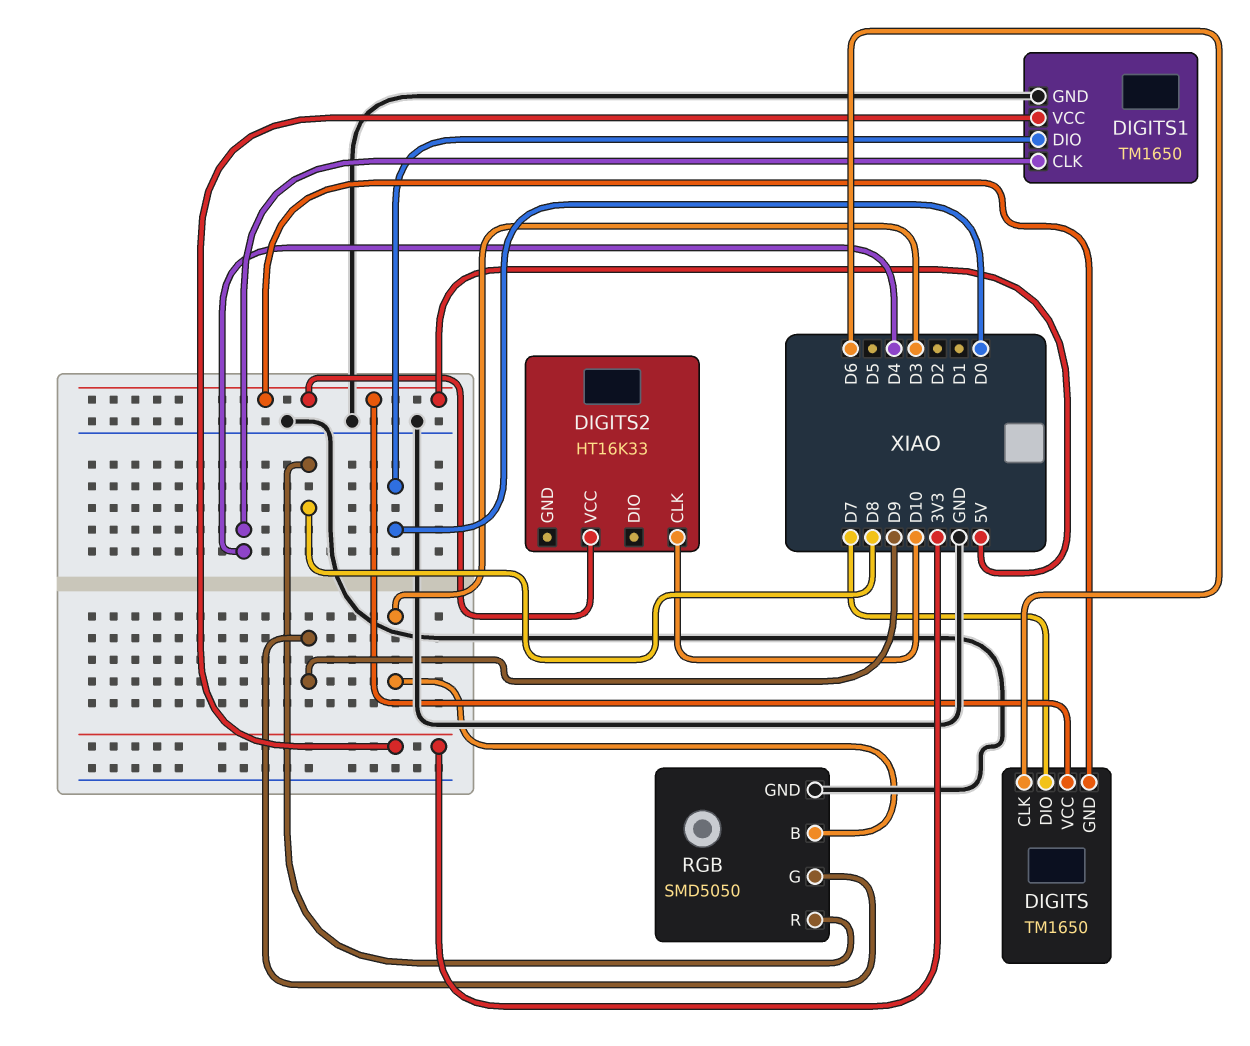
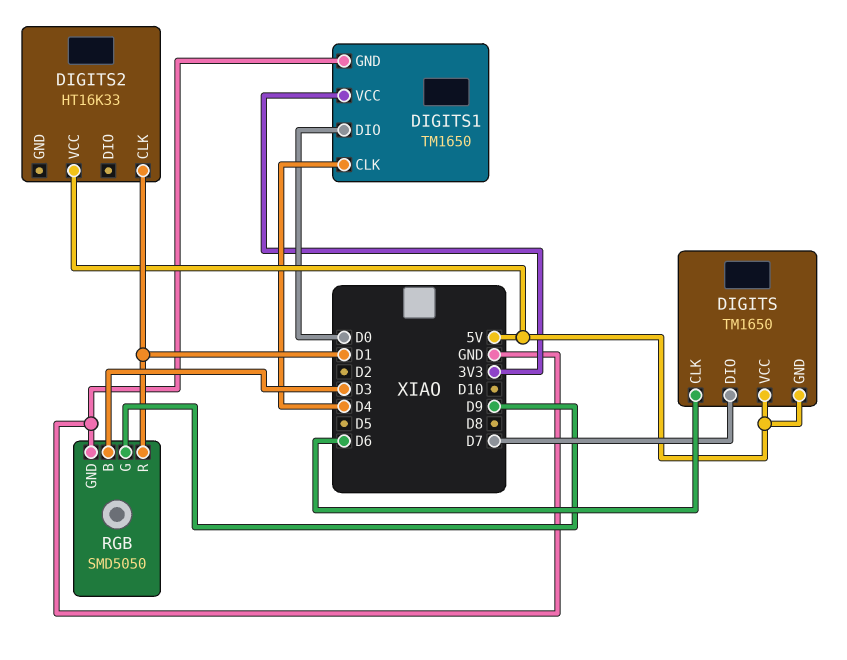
DIGITS2 pin CLK: D10 -> D1
RGB pin R: D8 -> D1

